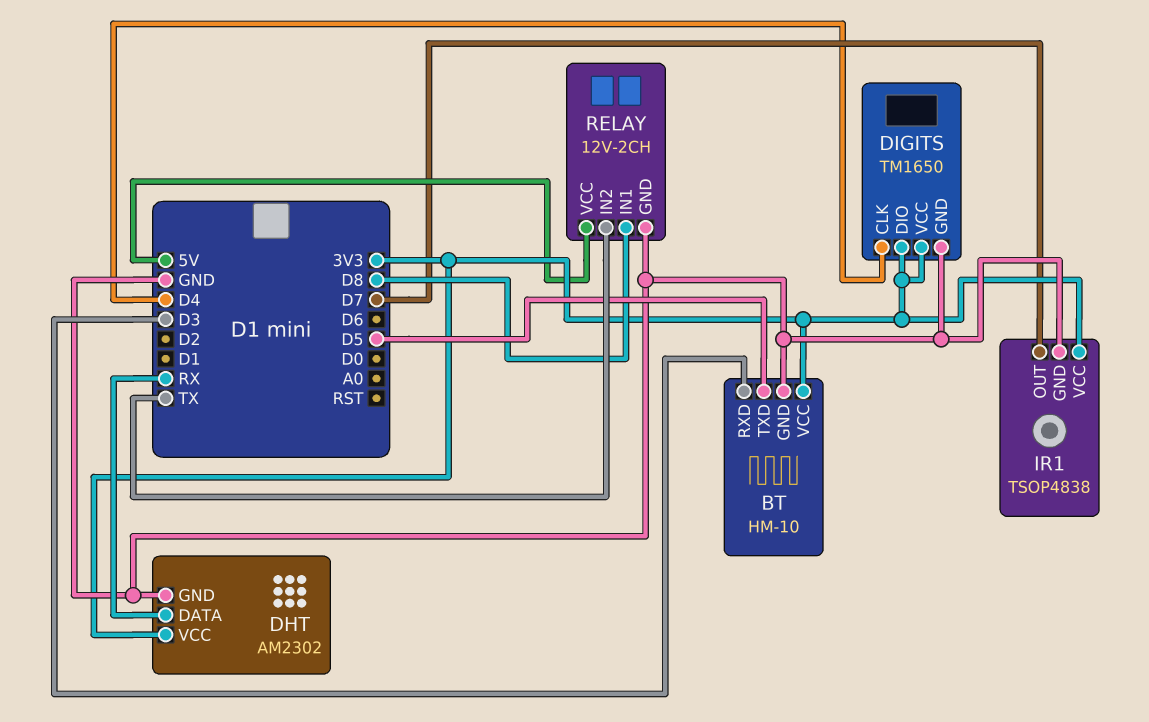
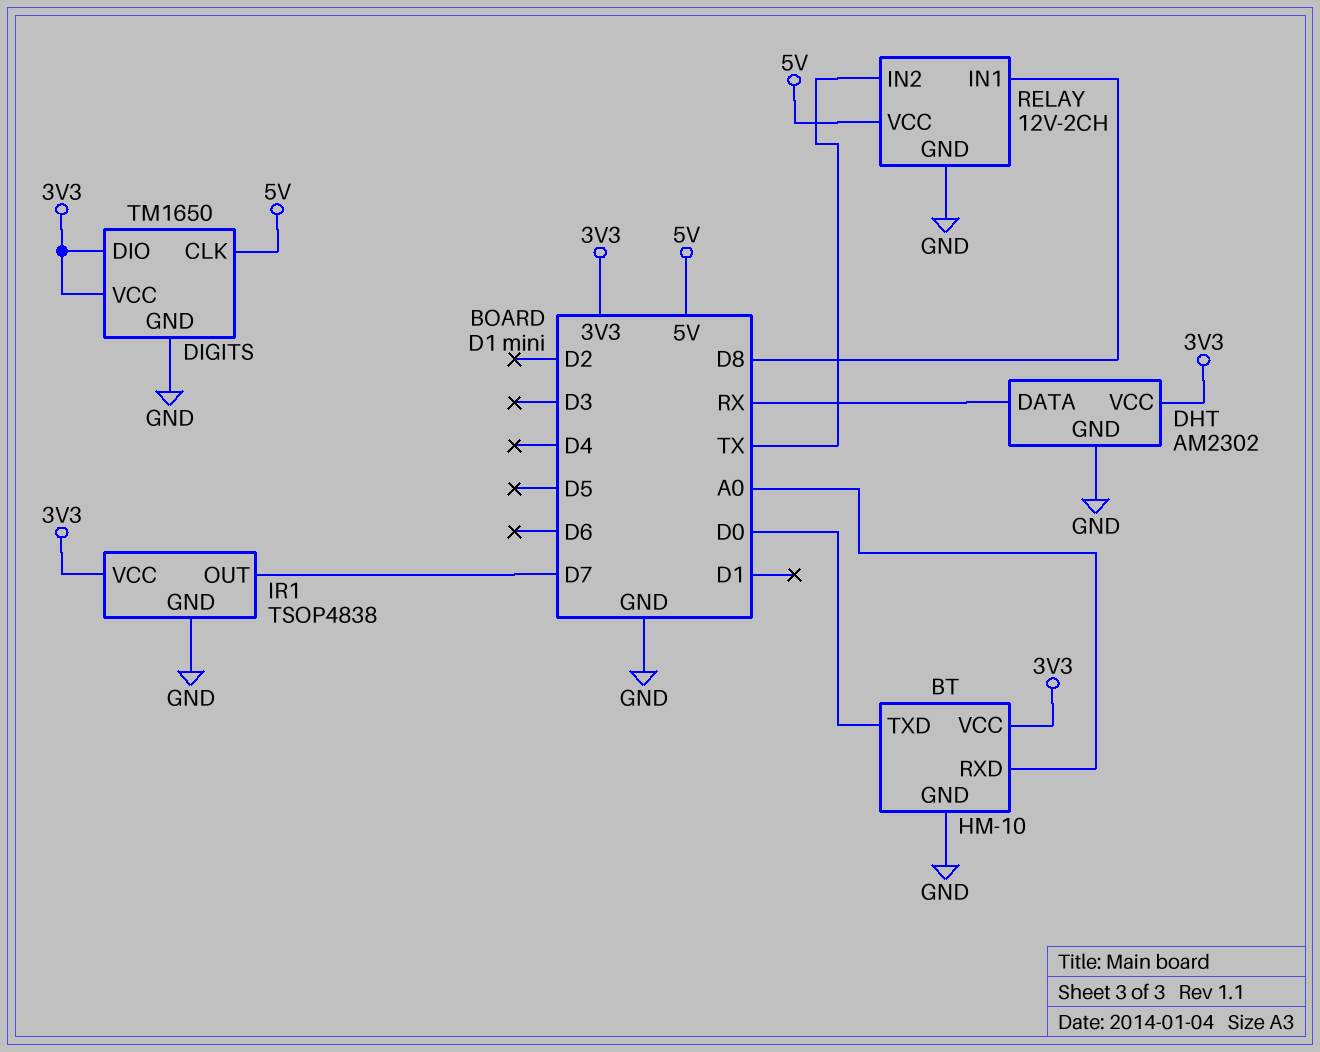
BT pin RXD: D3 -> A0
BT pin TXD: D5 -> D0
DIGITS pin CLK: D4 -> 5V

